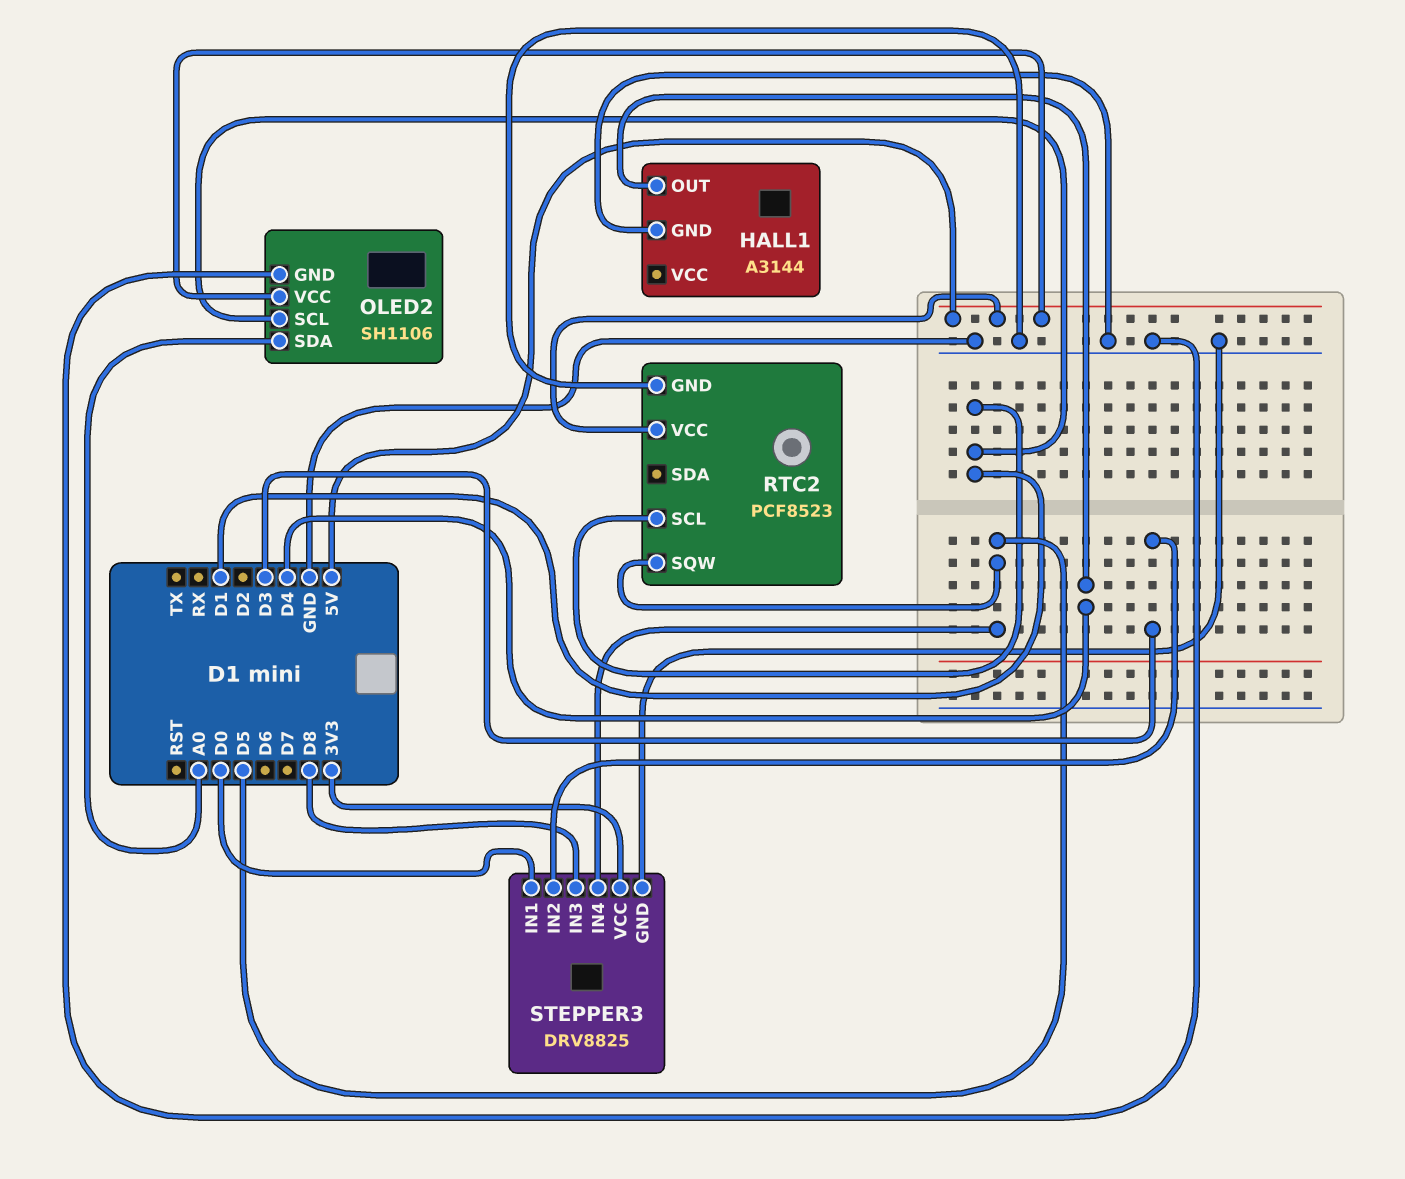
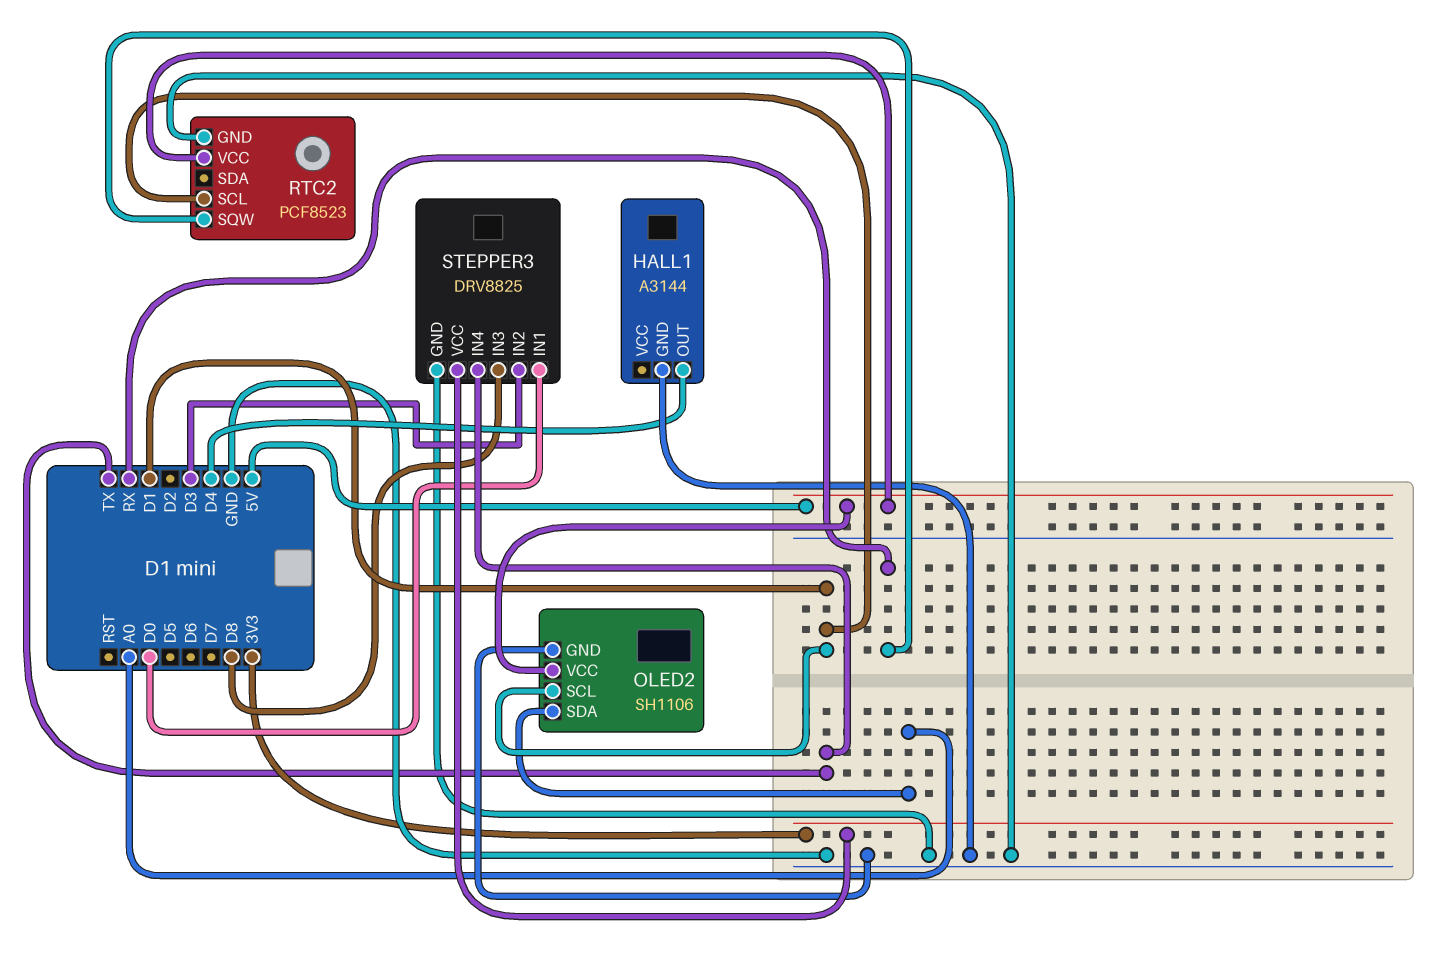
RTC2 pin SQW: D5 -> RX
STEPPER3 pin IN4: D5 -> TX

